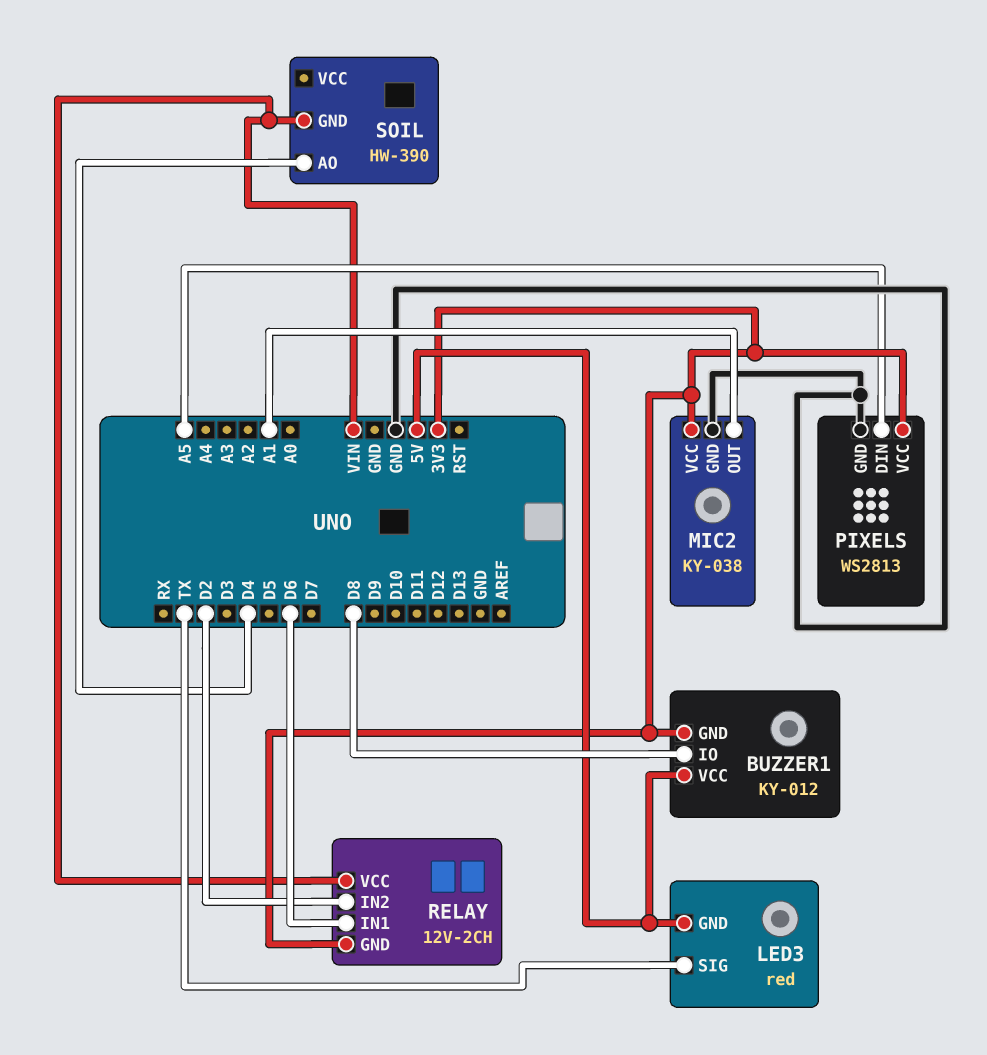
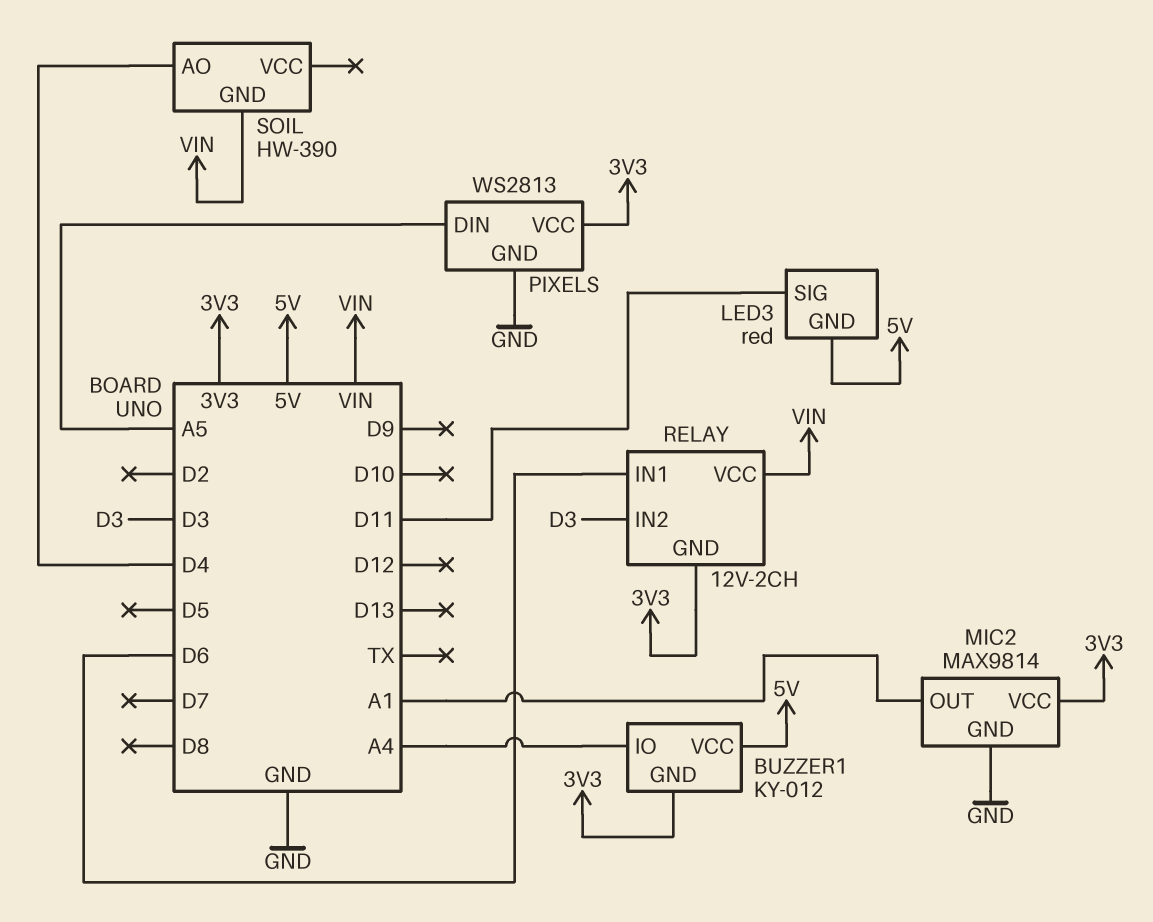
BUZZER1 pin IO: D8 -> A4
LED3 pin SIG: TX -> D11
MIC2: KY-038 -> MAX9814
RELAY pin IN2: D2 -> D3

